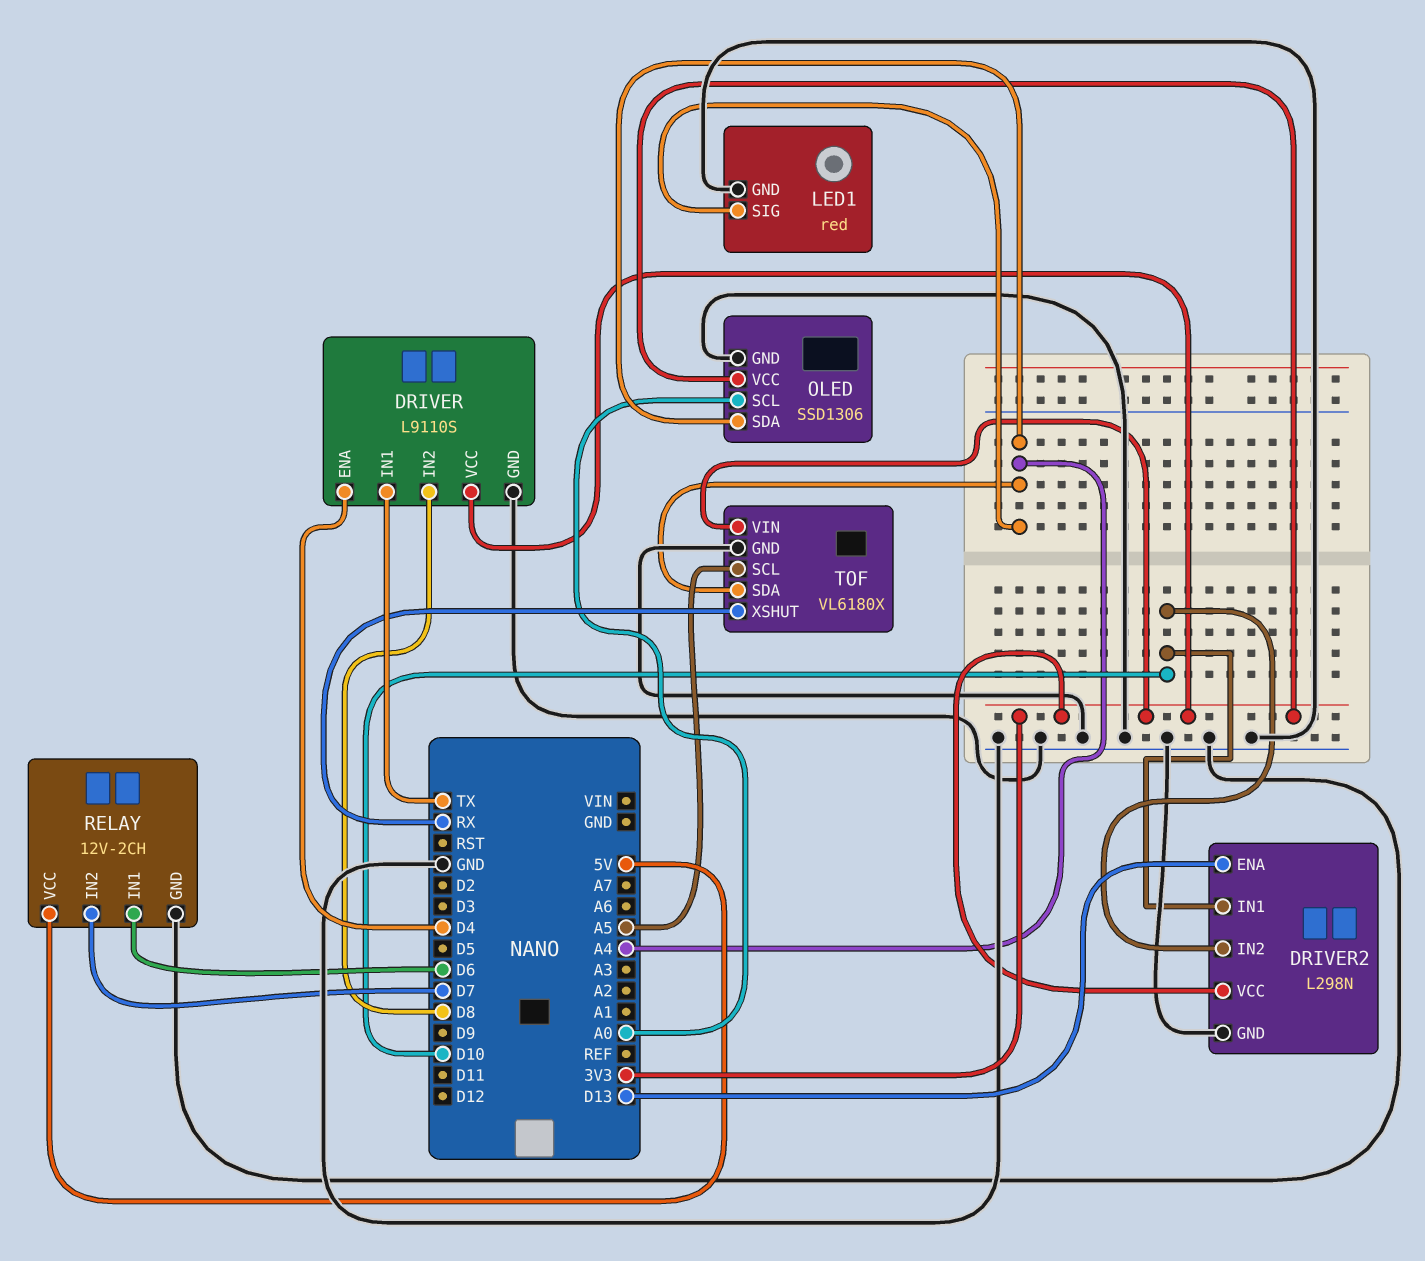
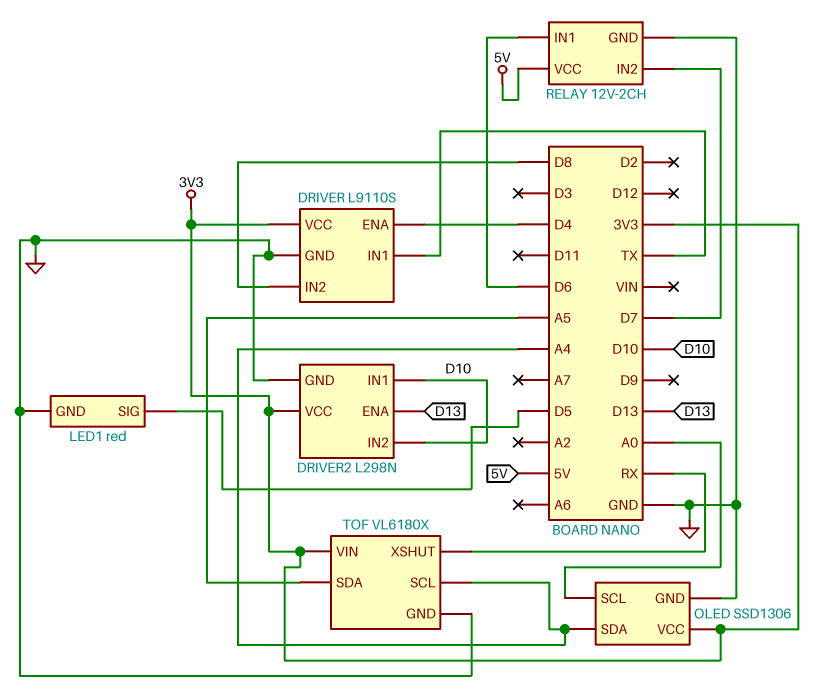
LED1 pin SIG: A4 -> D5
TOF pin SCL: A5 -> A4
TOF pin SDA: A4 -> A5

